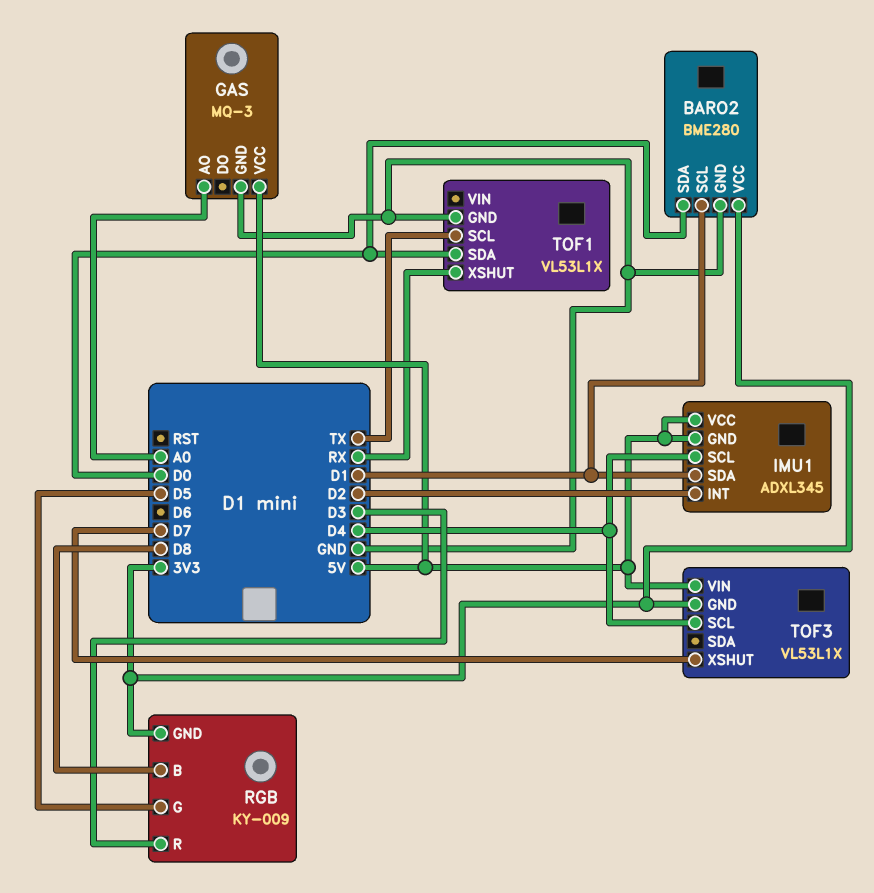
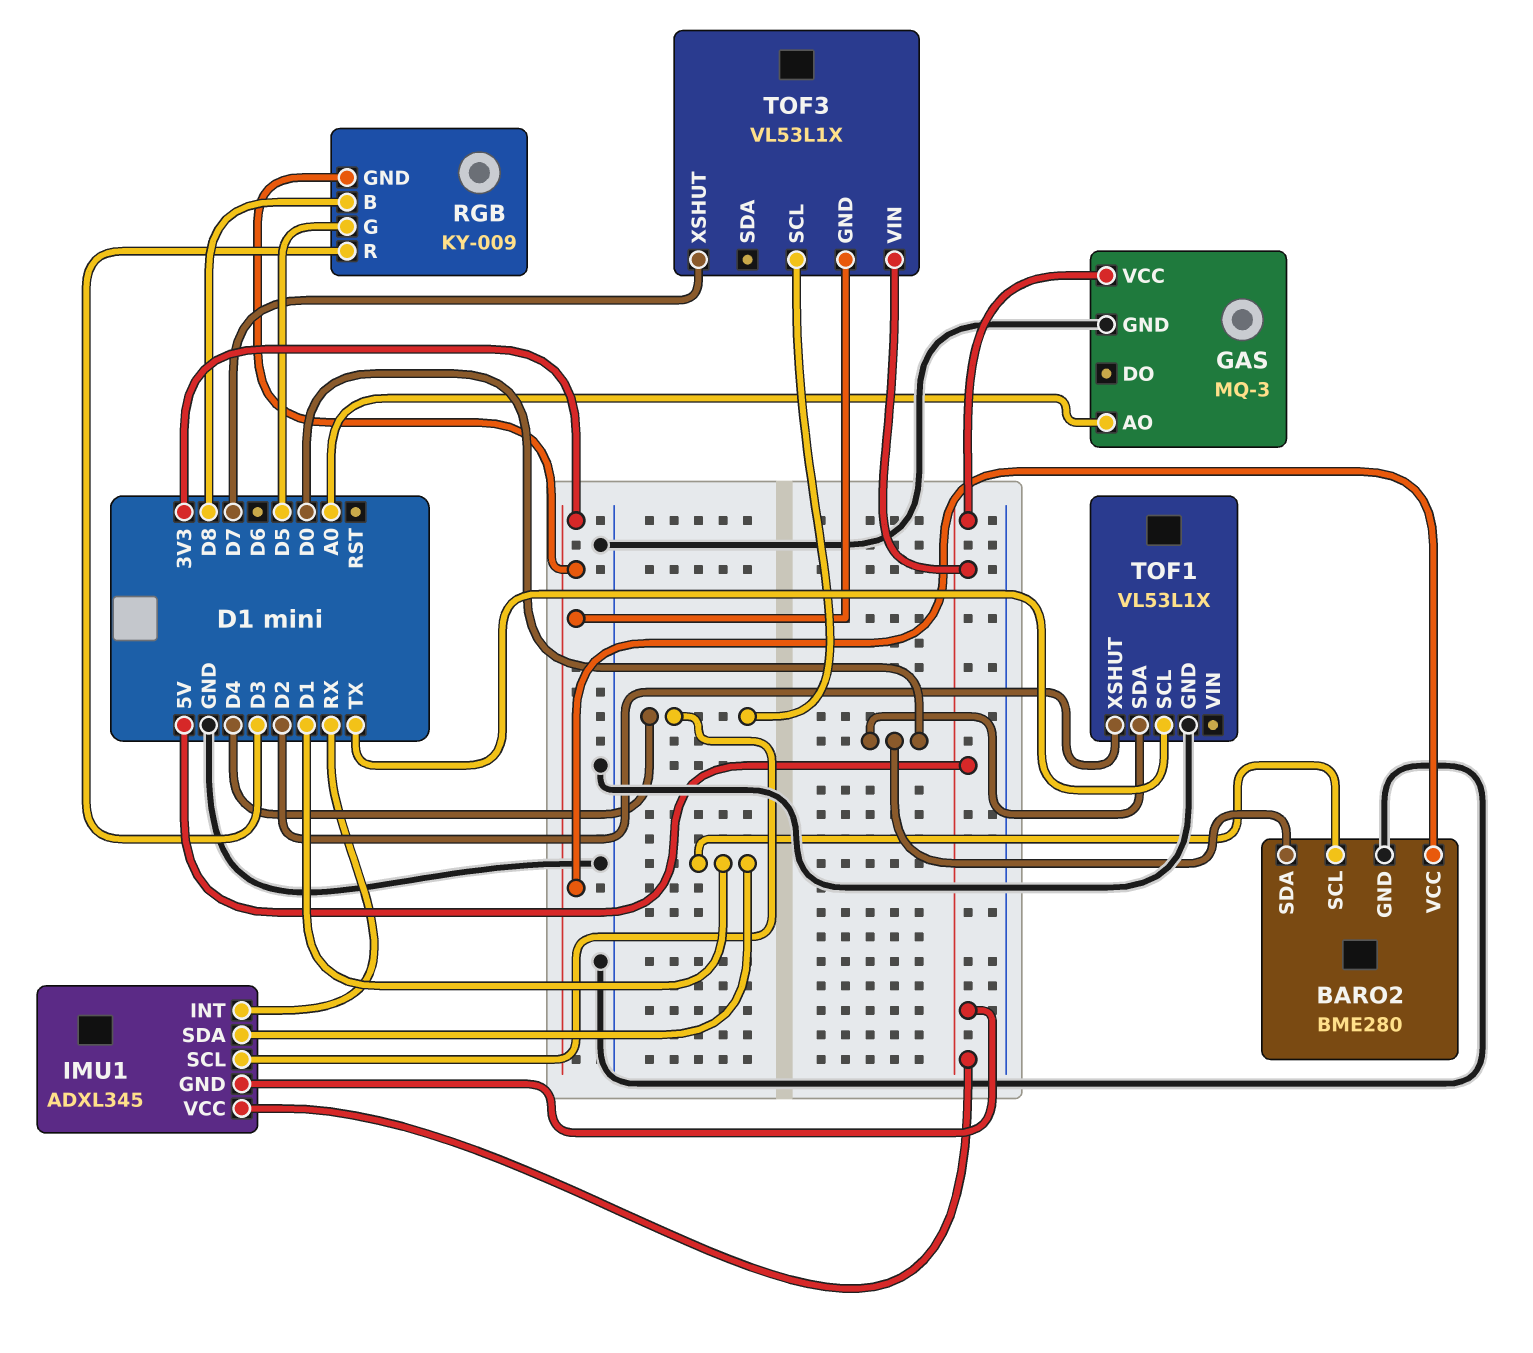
IMU1 pin INT: D2 -> RX
TOF1 pin XSHUT: RX -> D2

